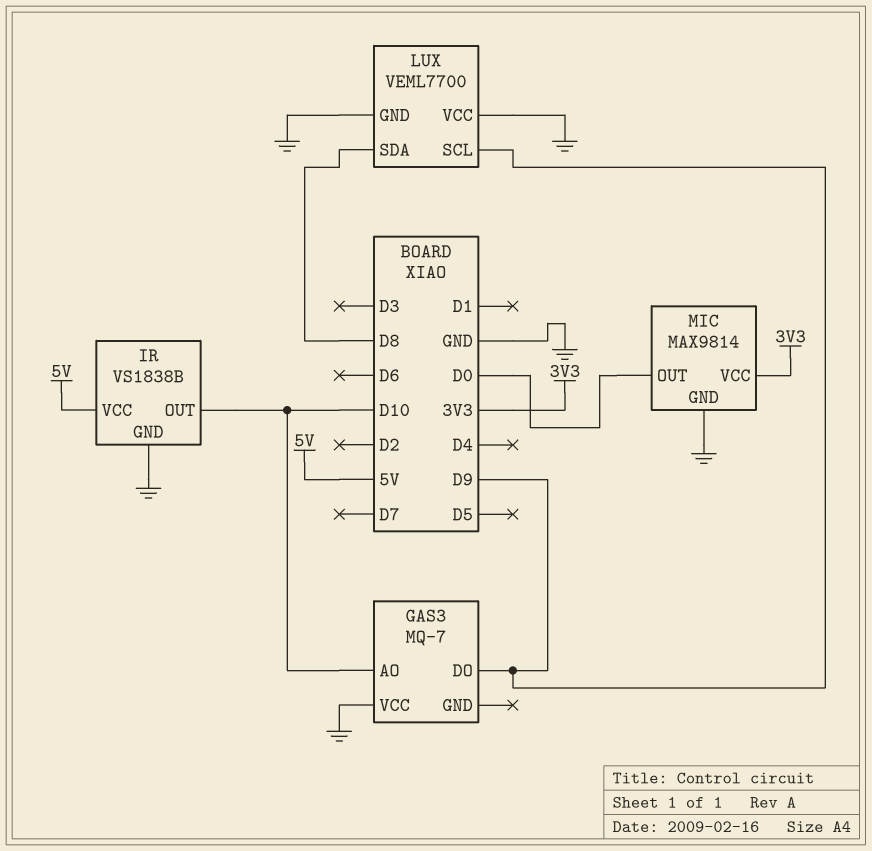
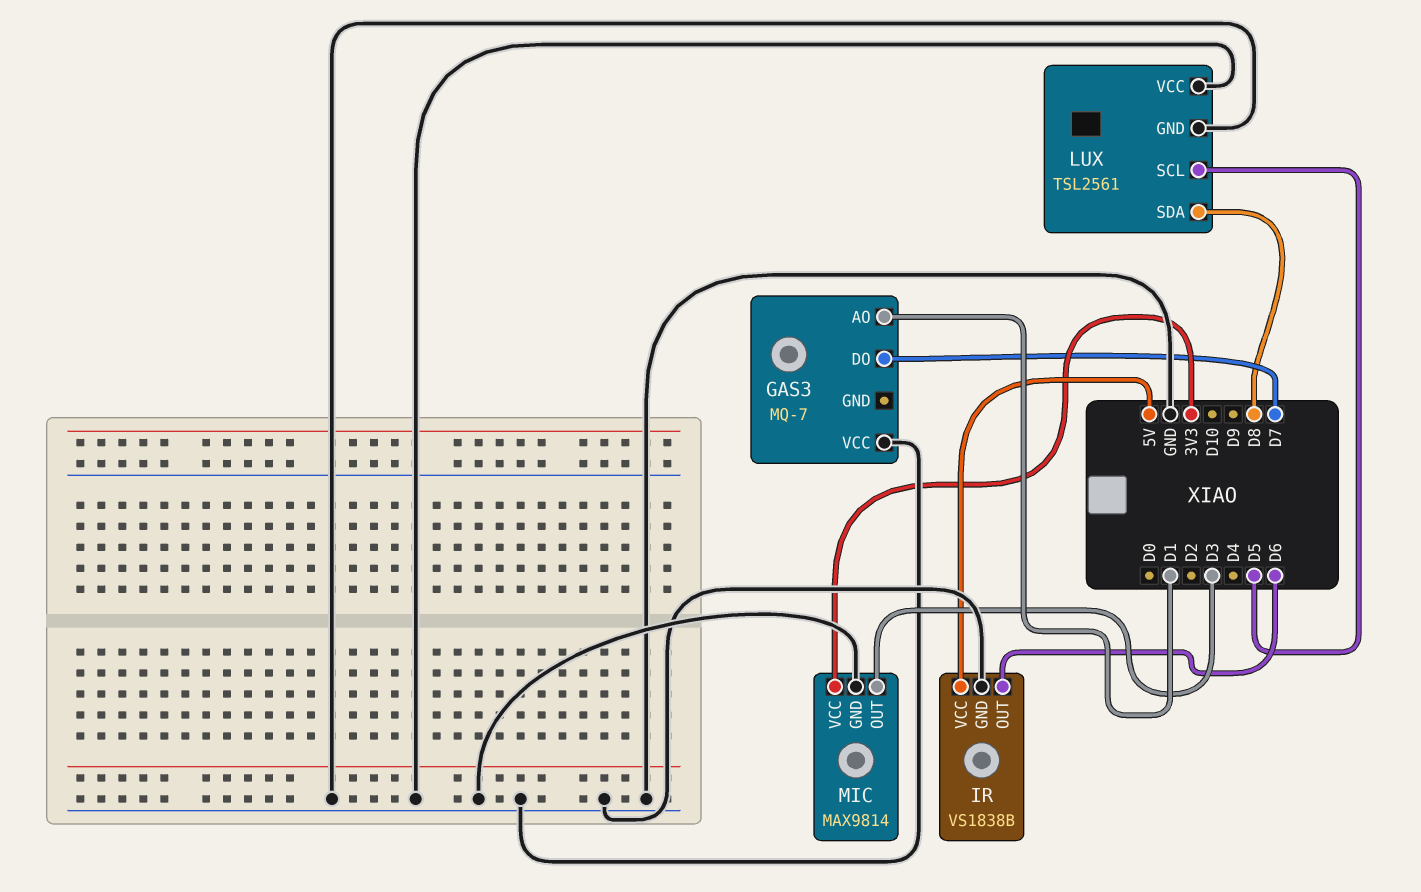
GAS3 pin AO: D10 -> D1
GAS3 pin DO: D9 -> D7
IR pin OUT: D10 -> D6
LUX: VEML7700 -> TSL2561
LUX pin SCL: D9 -> D5
MIC pin OUT: D0 -> D3

